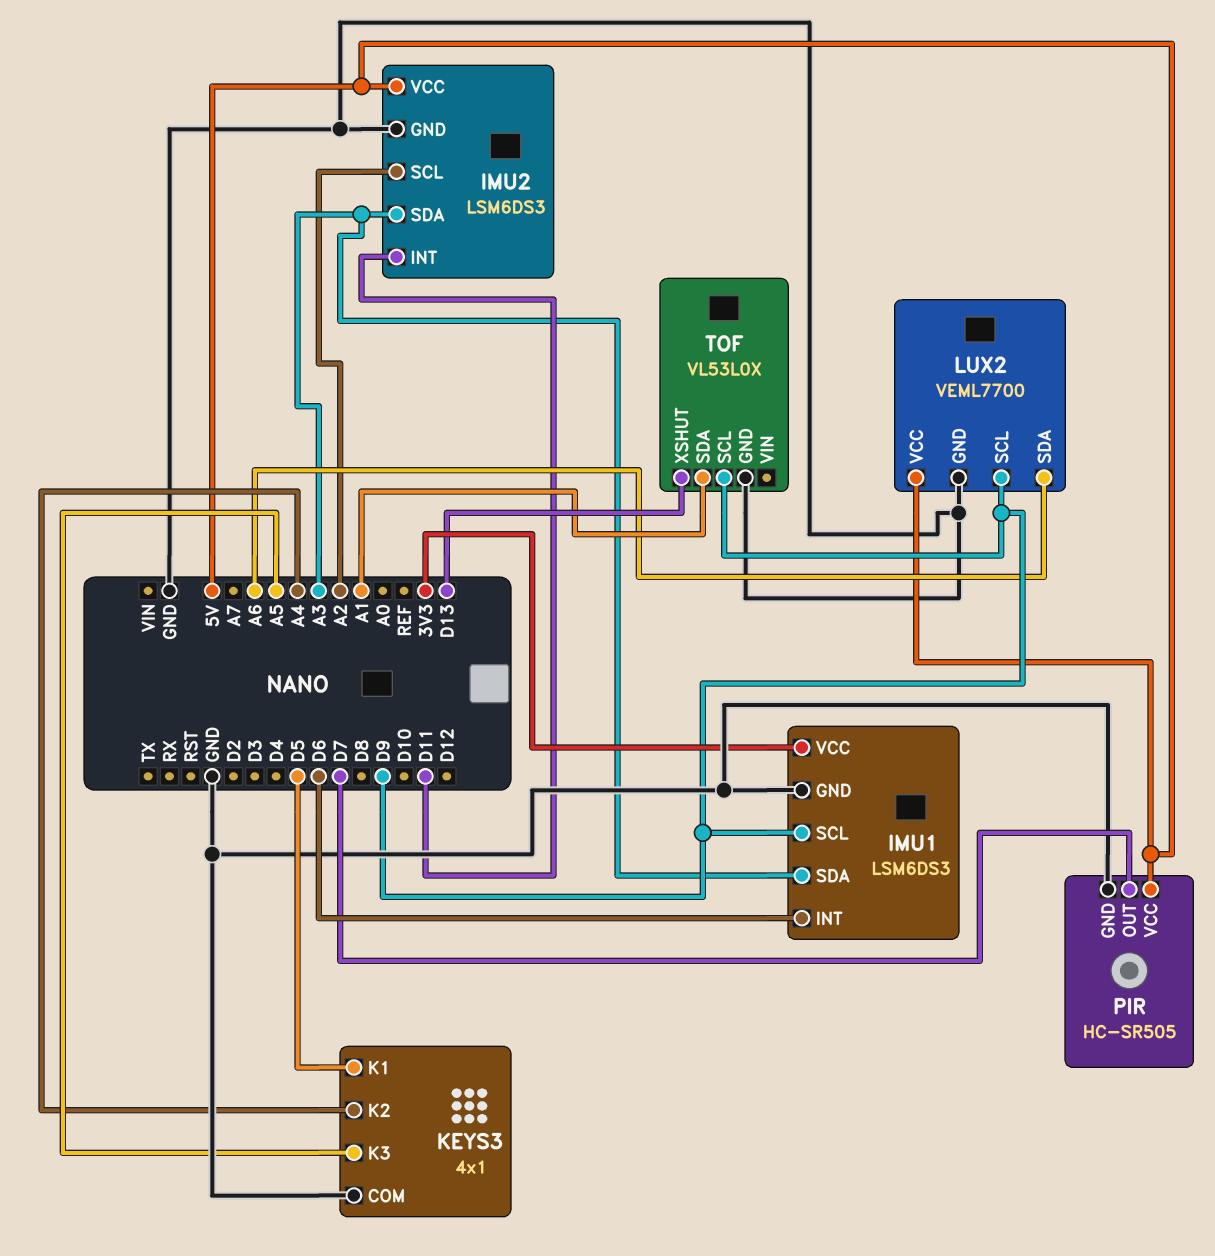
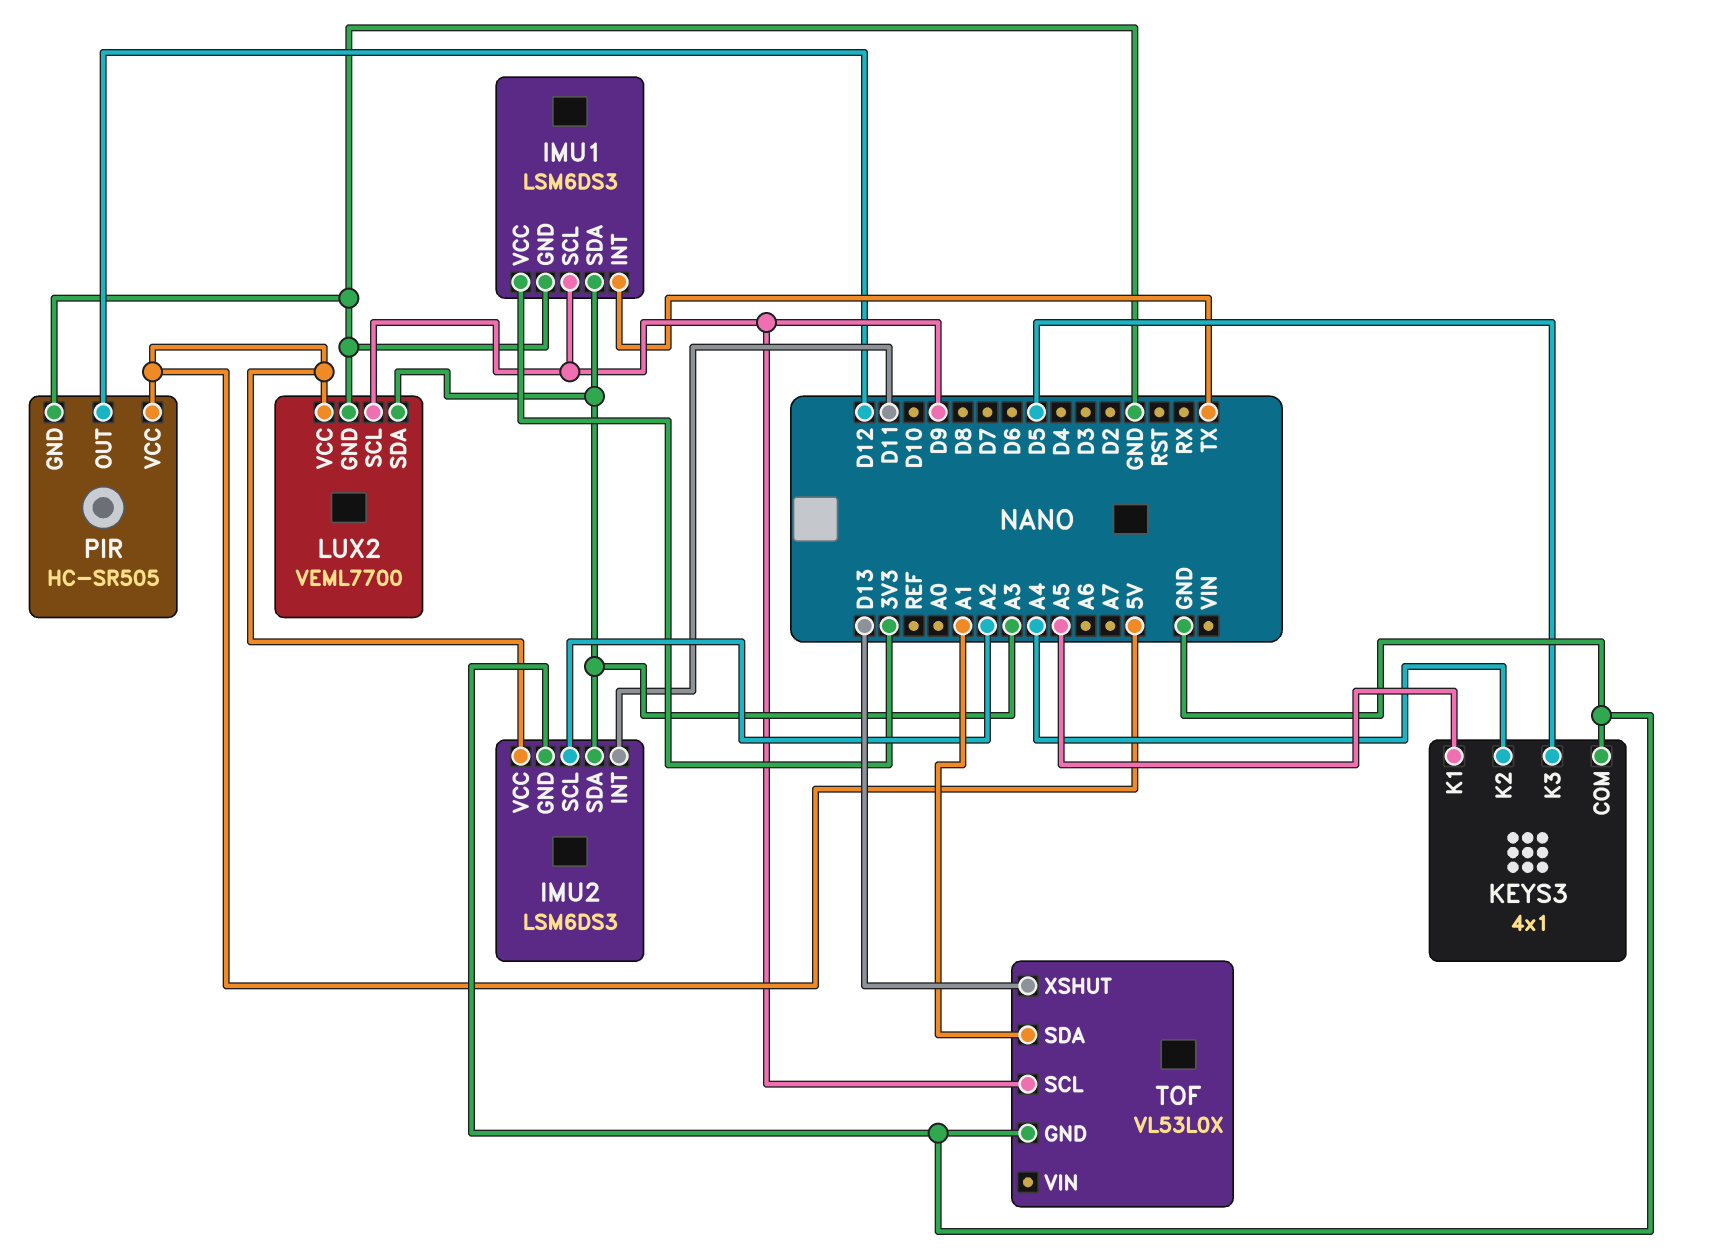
IMU1 pin INT: D6 -> TX
KEYS3 pin K1: D5 -> A5
KEYS3 pin K3: A5 -> D5
LUX2 pin SDA: A6 -> A3
PIR pin OUT: D7 -> D12

